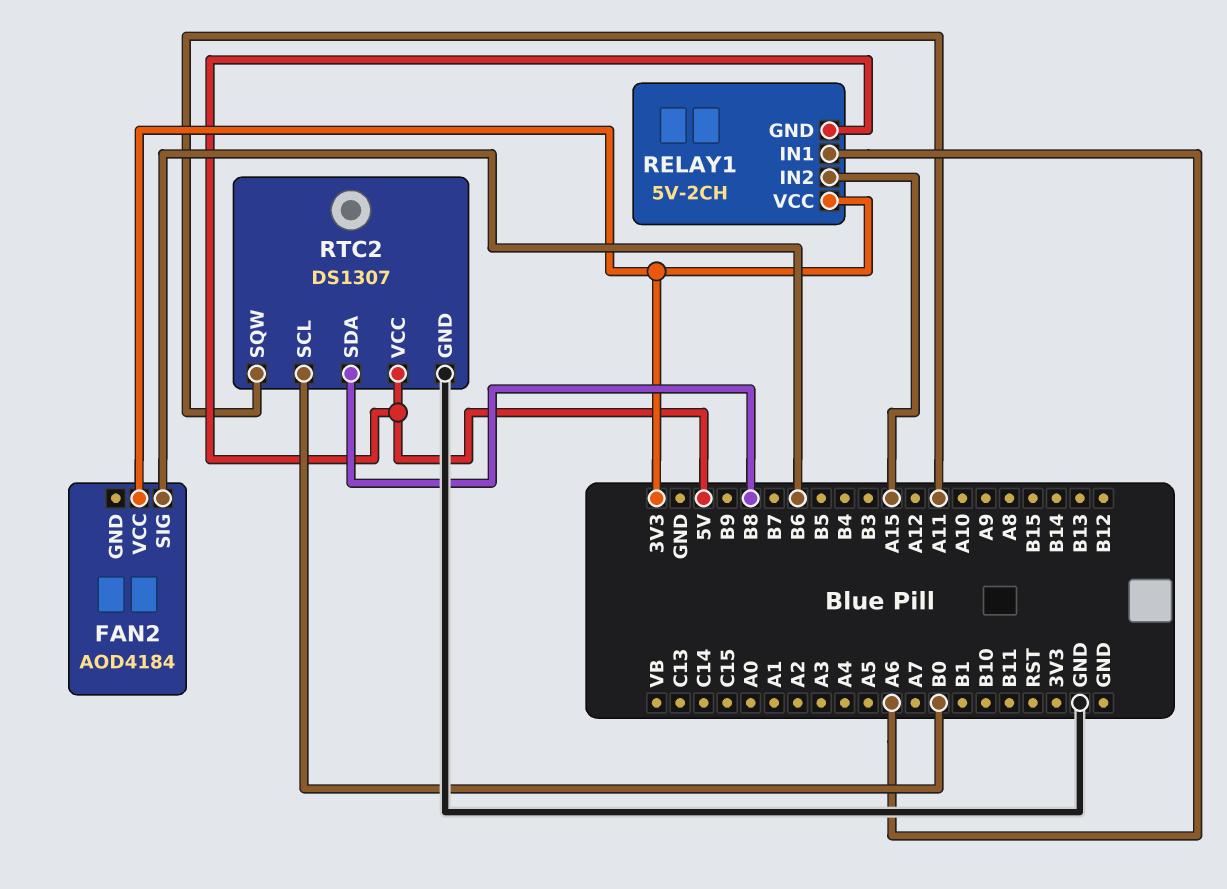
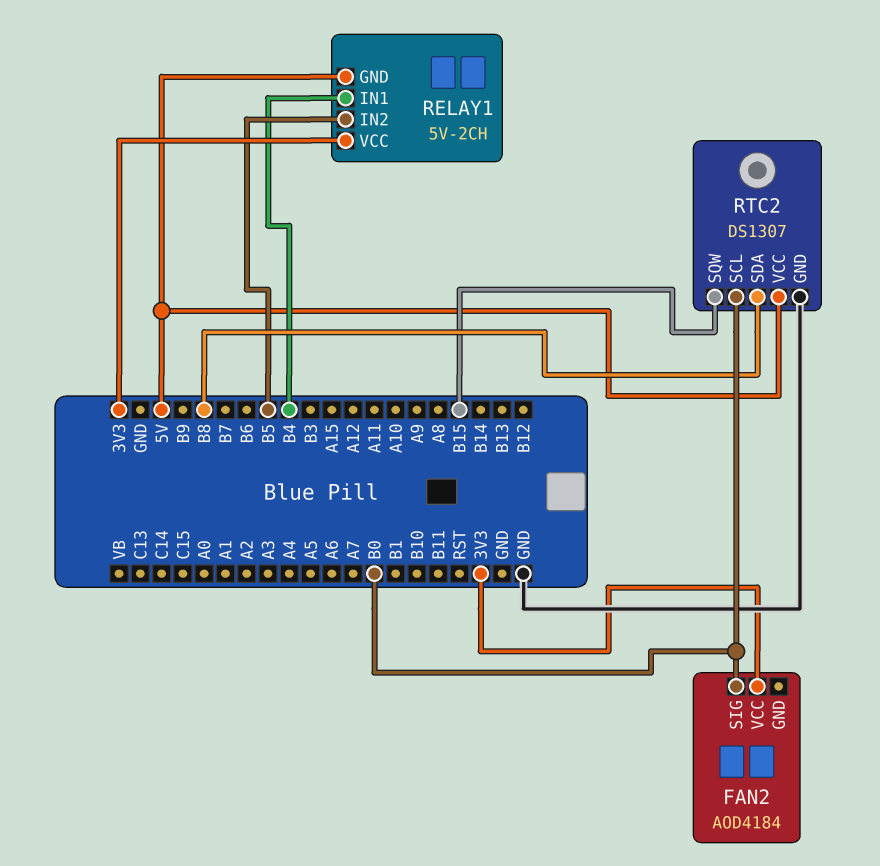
FAN2 pin SIG: B6 -> B0
RELAY1 pin IN1: A6 -> B4
RELAY1 pin IN2: A15 -> B5
RTC2 pin SQW: A11 -> B15

